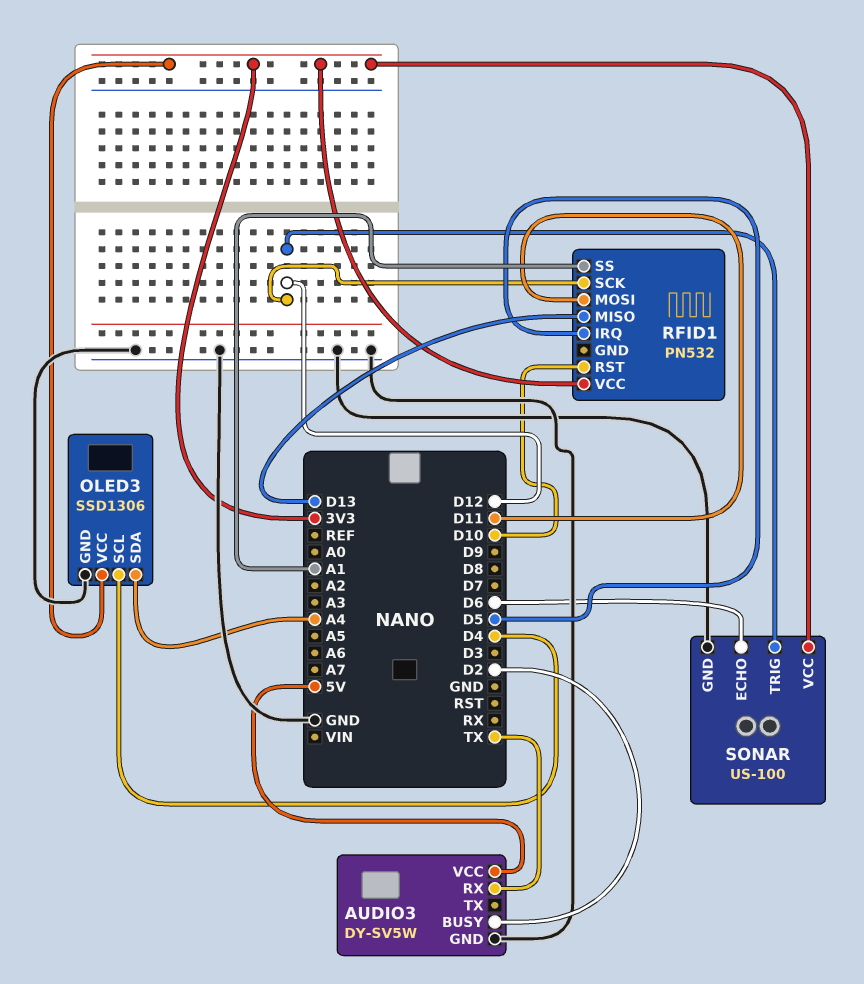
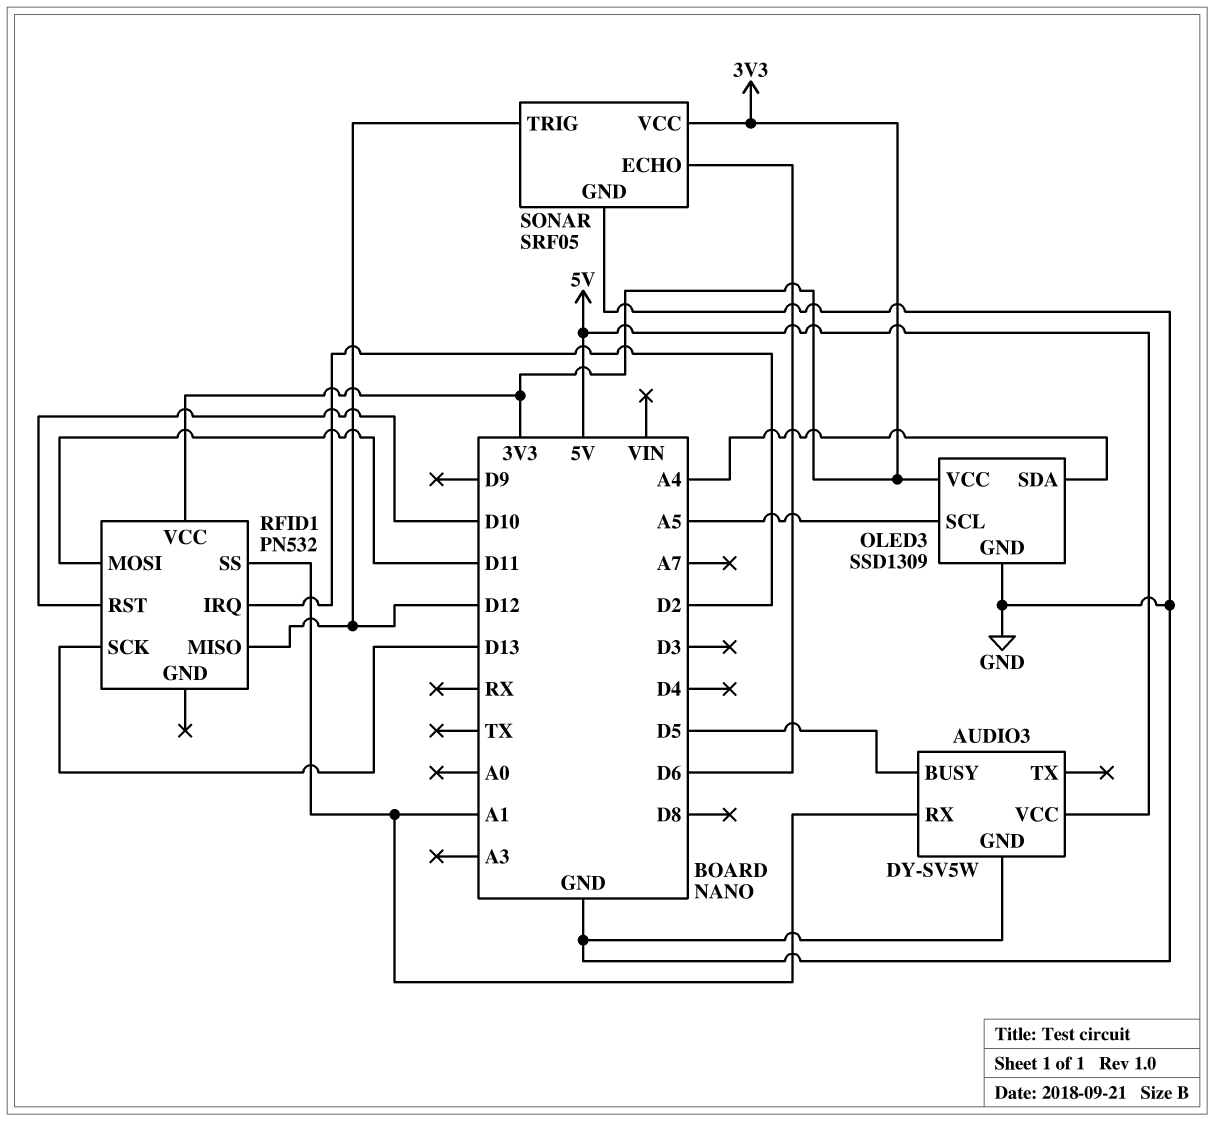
AUDIO3 pin BUSY: D2 -> D5
AUDIO3 pin RX: TX -> A1
OLED3: SSD1306 -> SSD1309
OLED3 pin SCL: D4 -> A5
RFID1 pin IRQ: D5 -> D2
RFID1 pin MISO: D13 -> D12
RFID1 pin SCK: D12 -> D13
SONAR: US-100 -> SRF05

